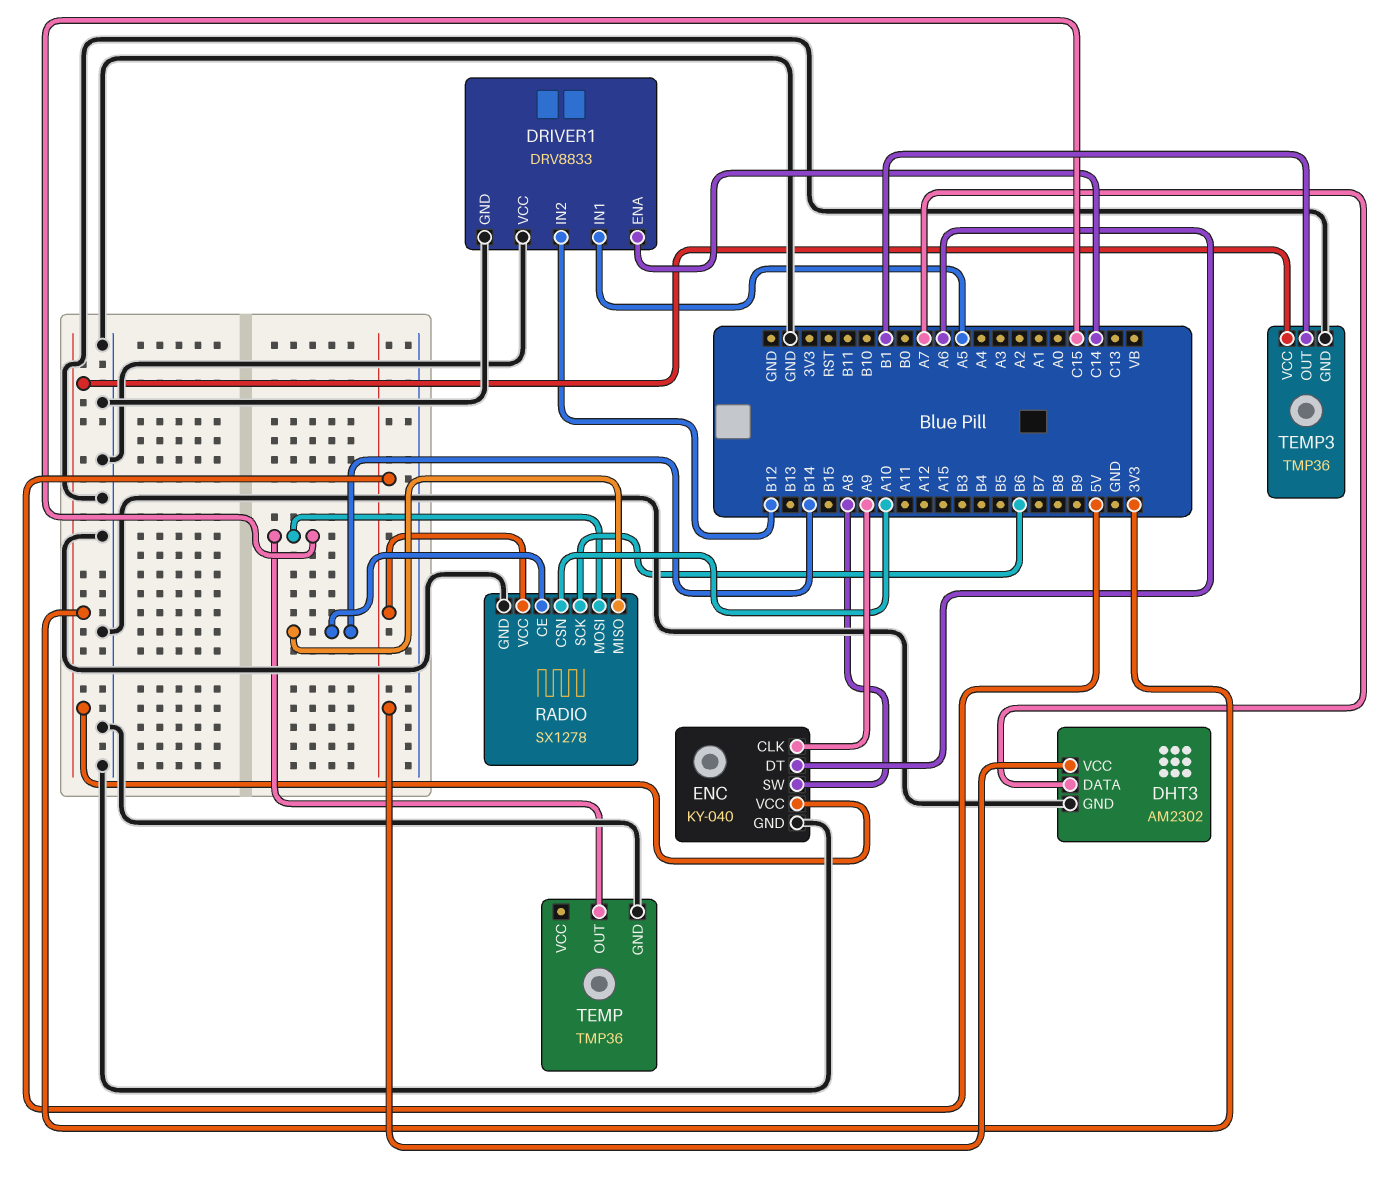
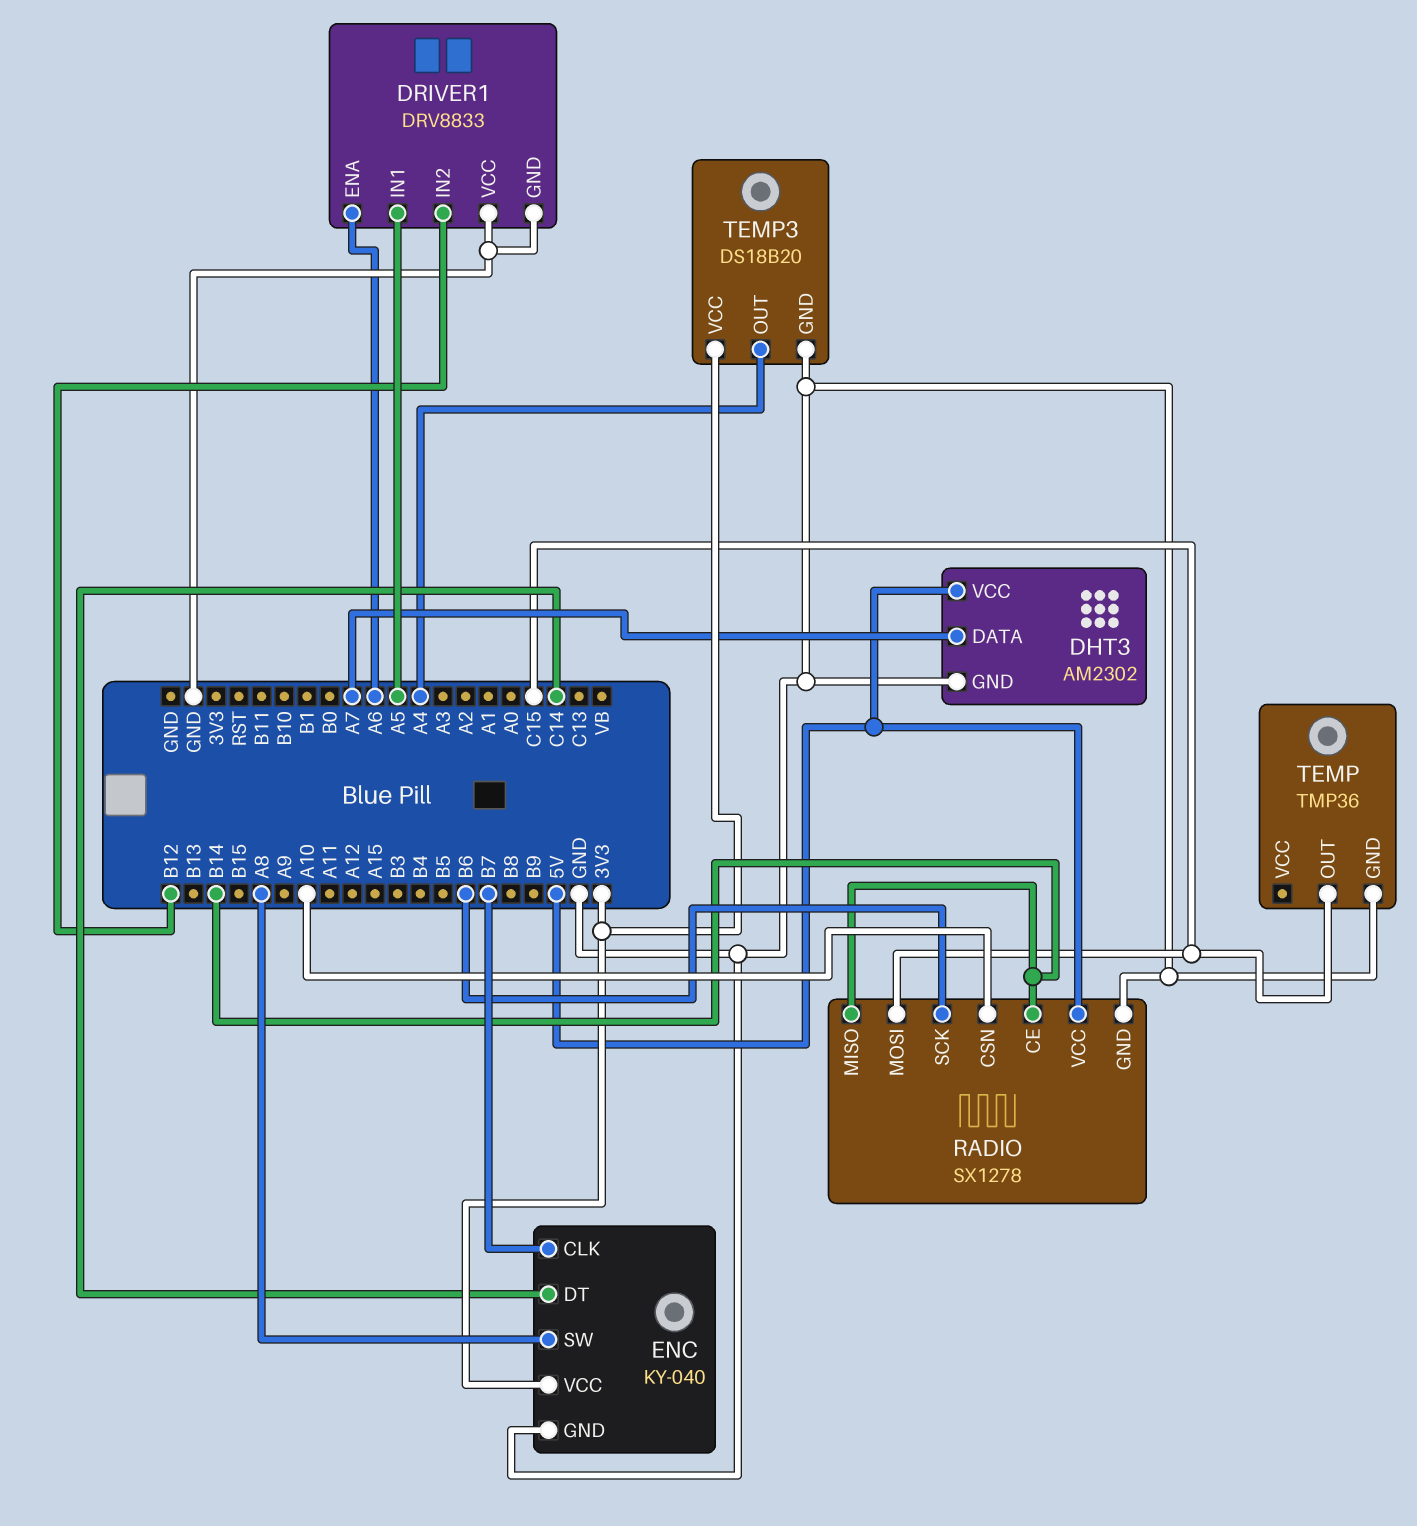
DRIVER1 pin ENA: C14 -> A6
ENC pin CLK: A9 -> B7
ENC pin DT: A6 -> C14
TEMP3: TMP36 -> DS18B20
TEMP3 pin OUT: B1 -> A4

